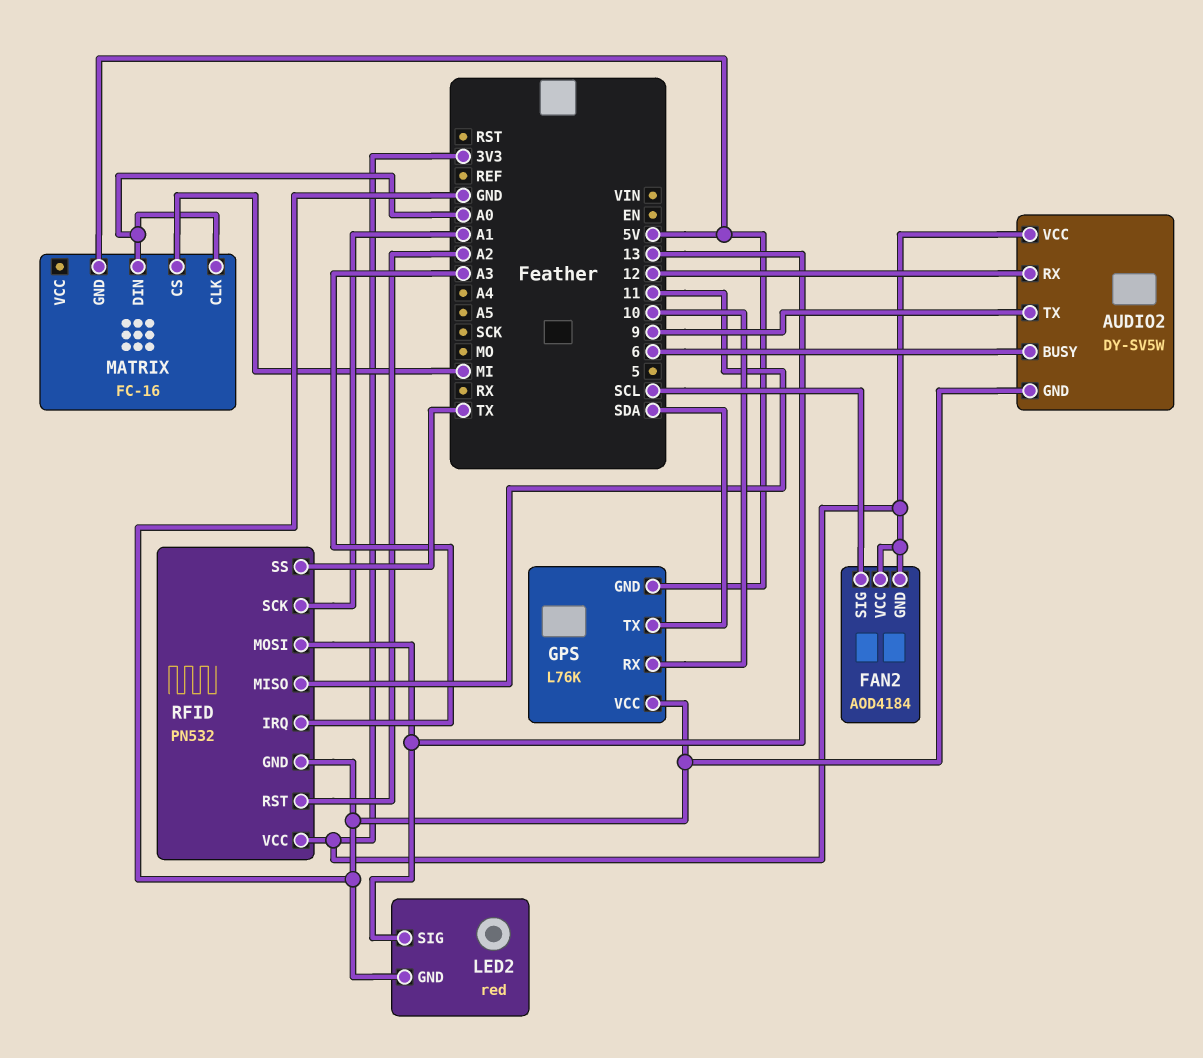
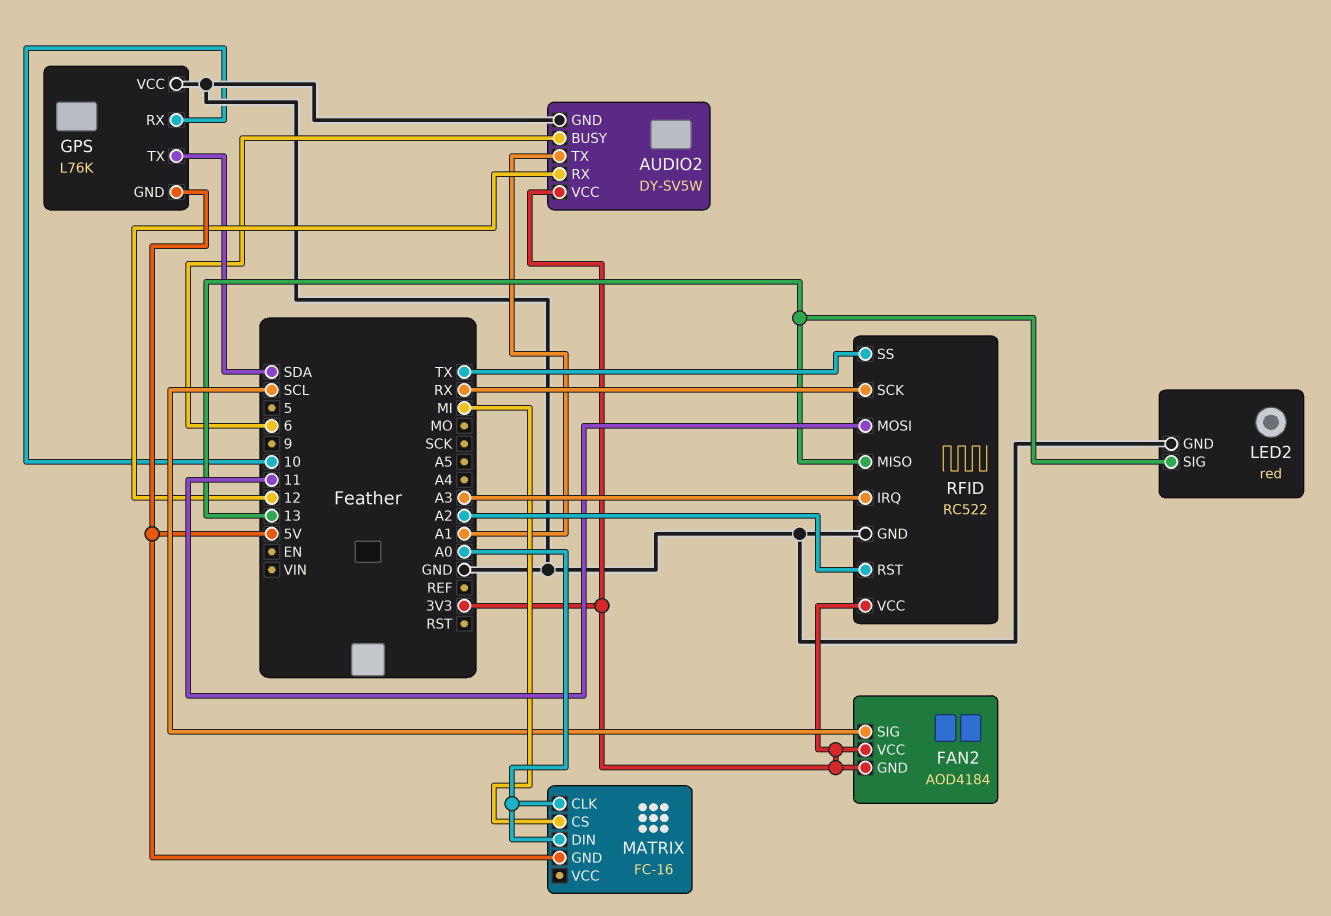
AUDIO2 pin TX: 9 -> A1
RFID: PN532 -> RC522
RFID pin MISO: 11 -> 13
RFID pin MOSI: 13 -> 11
RFID pin SCK: A1 -> RX

